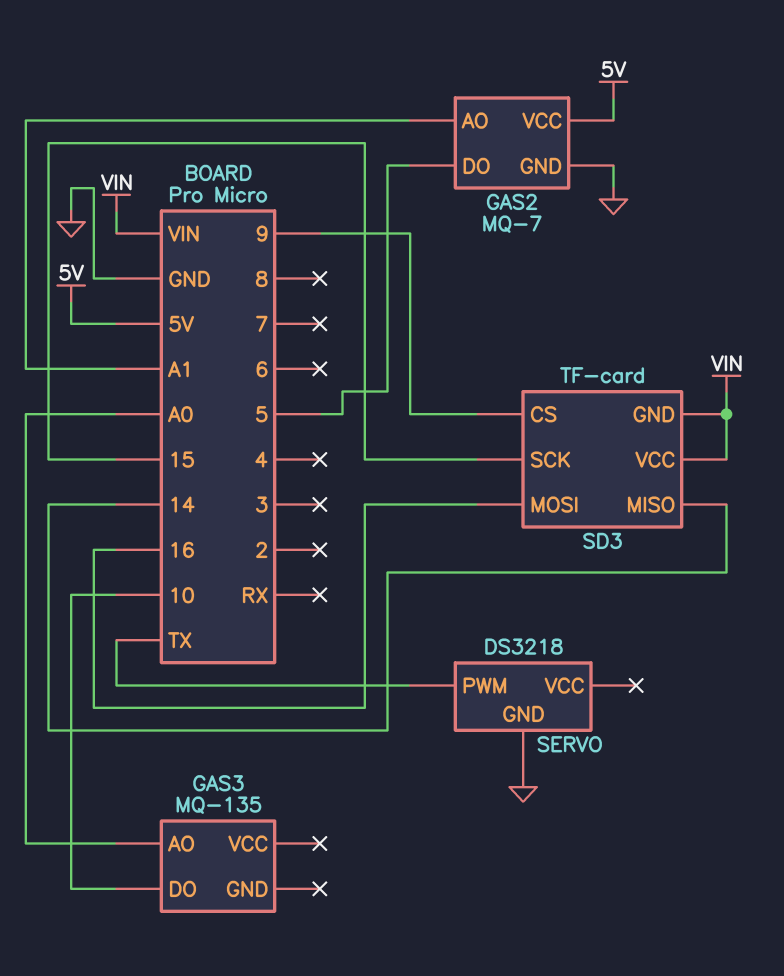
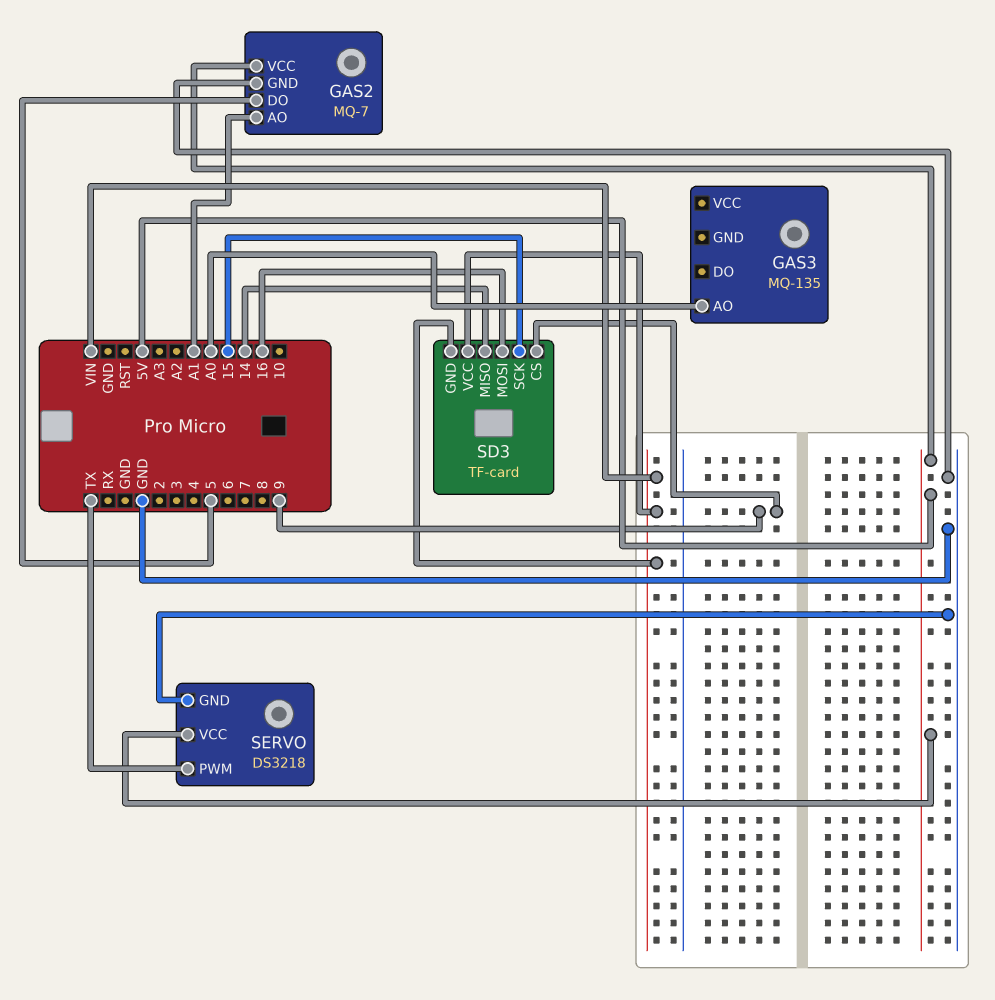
GAS3 pin DO: 10 -> none
SERVO pin VCC: none -> 5V

